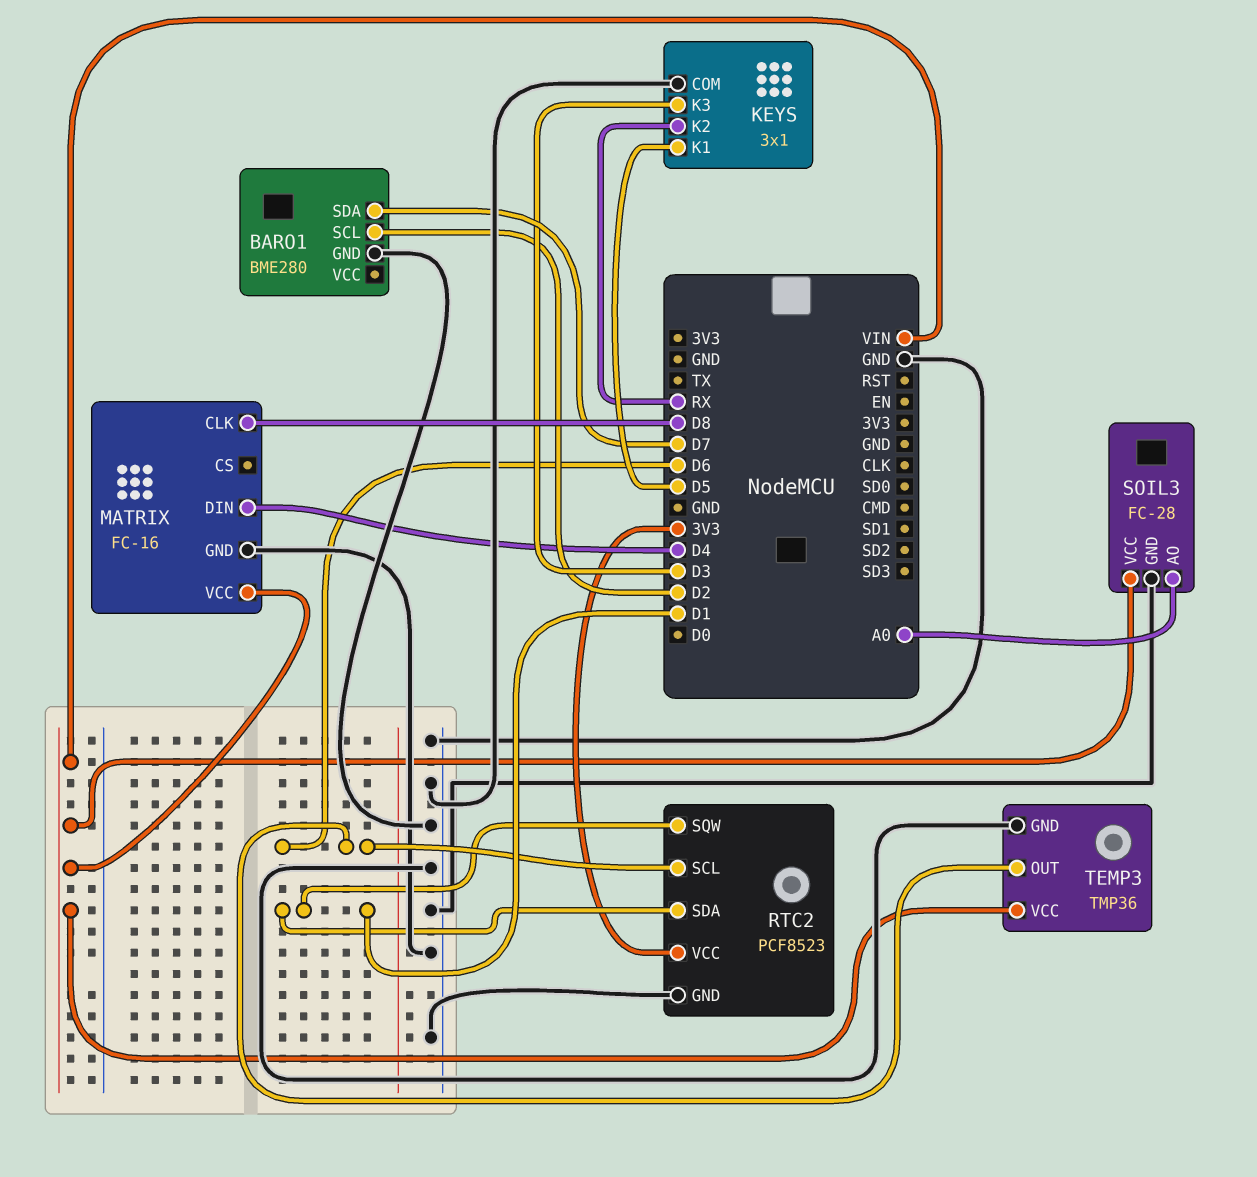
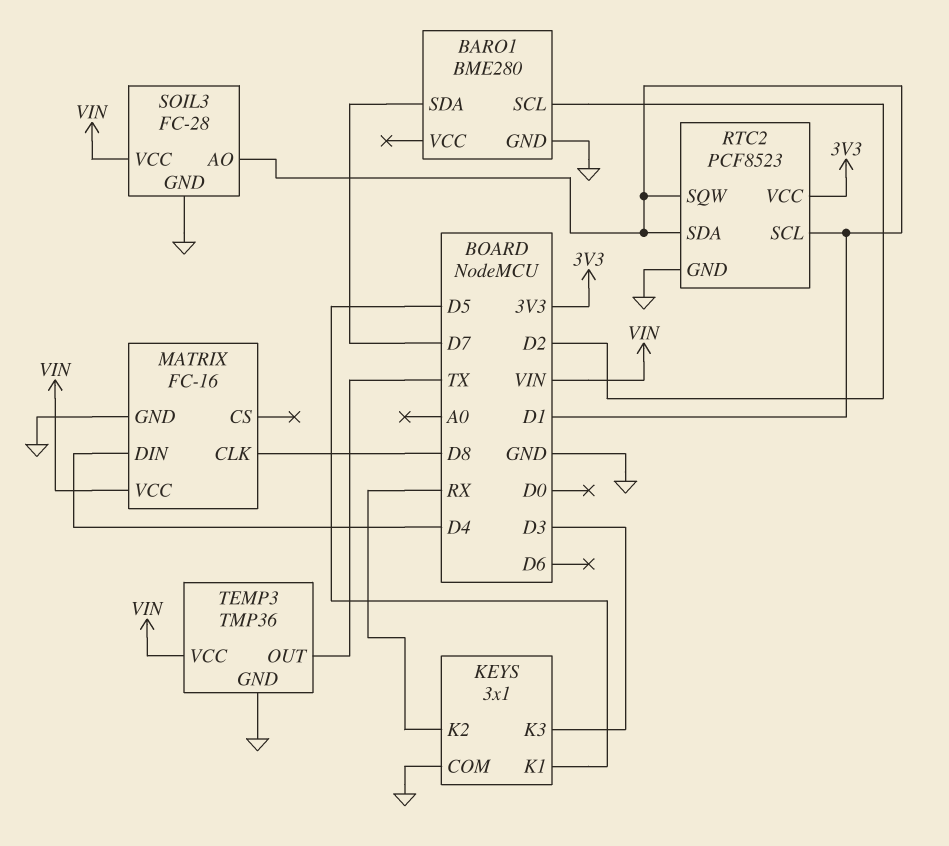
RTC2 pin SCL: D6 -> D1
SOIL3 pin AO: A0 -> D1
TEMP3 pin OUT: D6 -> TX

